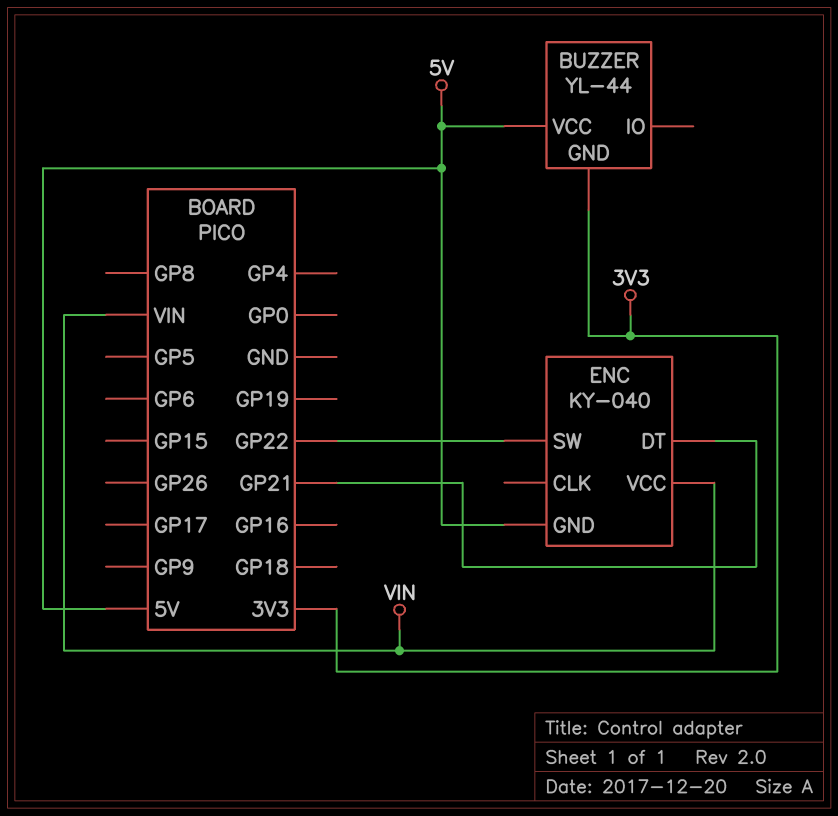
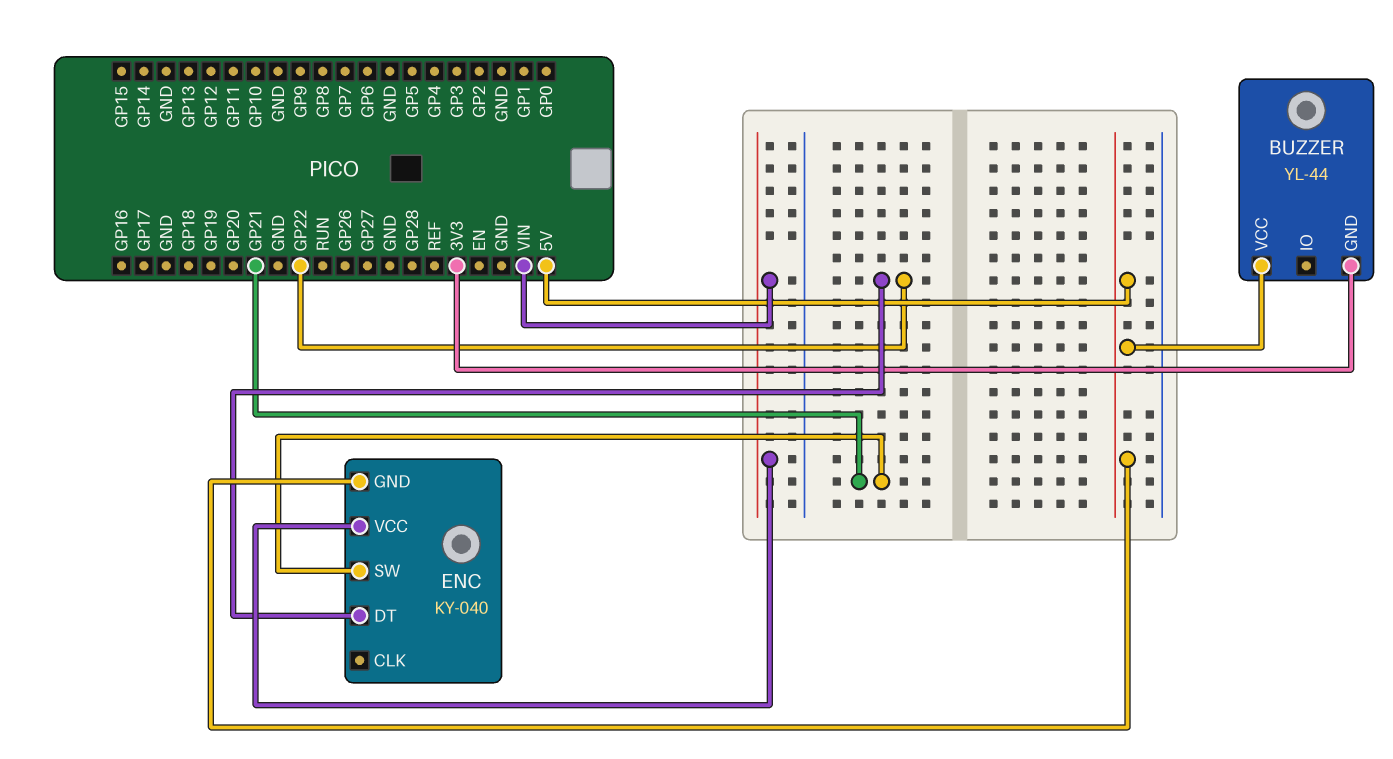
ENC pin DT: GP21 -> GP22
ENC pin SW: GP22 -> GP21

